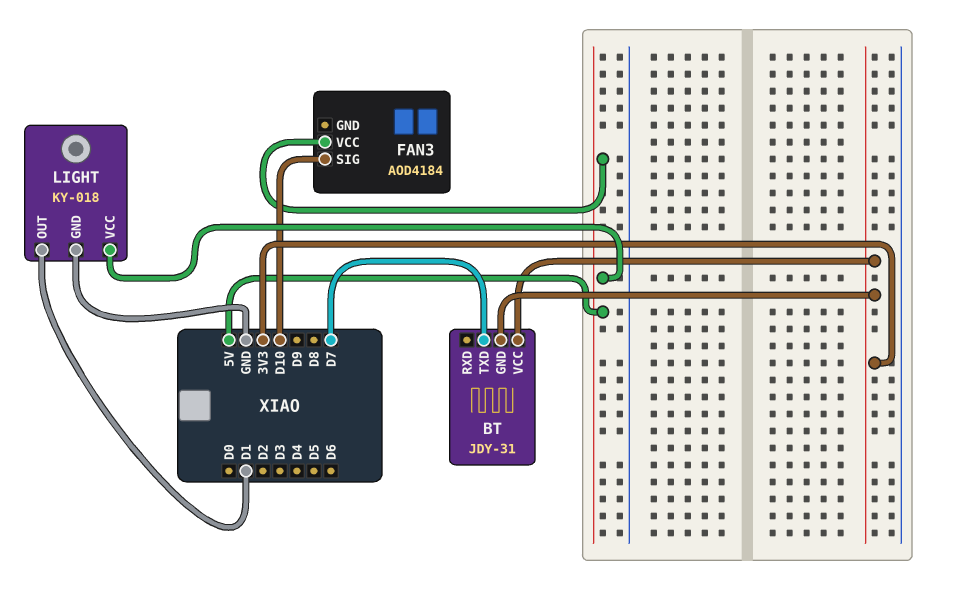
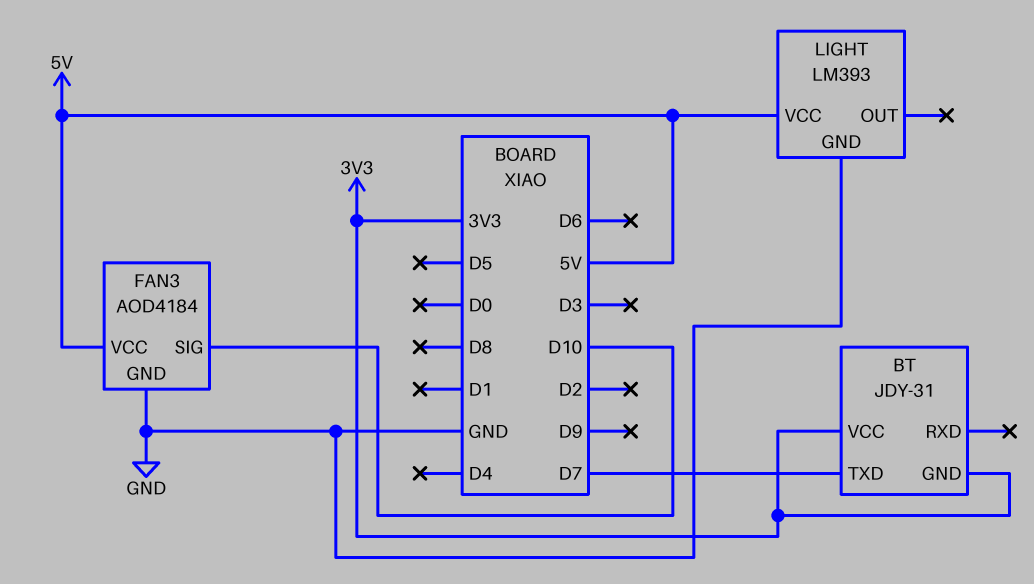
FAN3 pin GND: none -> GND
LIGHT: KY-018 -> LM393
LIGHT pin OUT: D1 -> none

